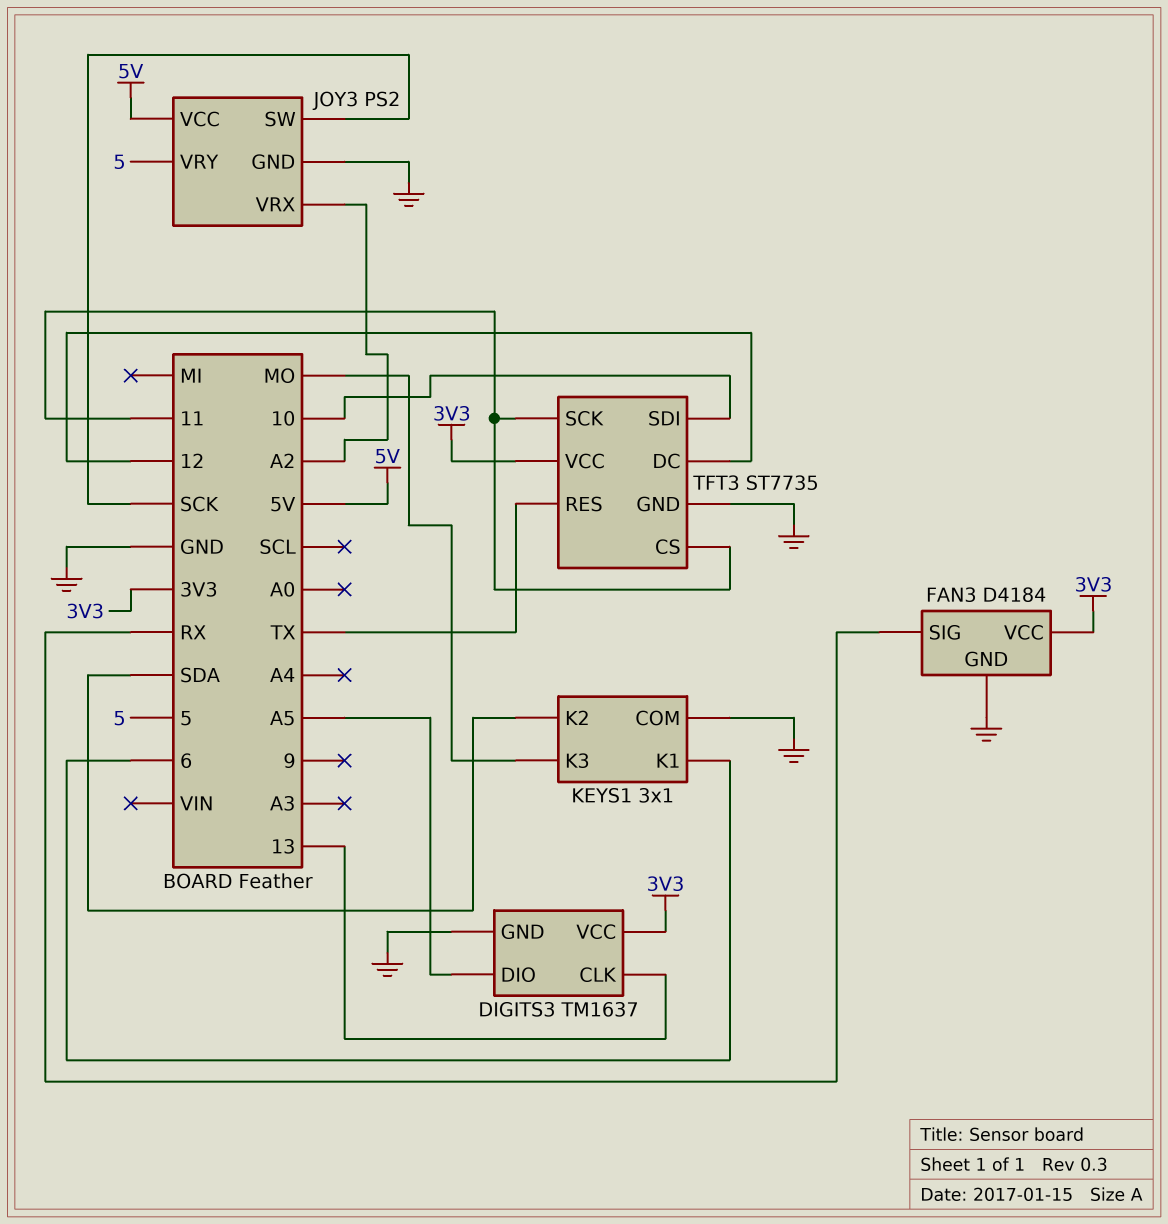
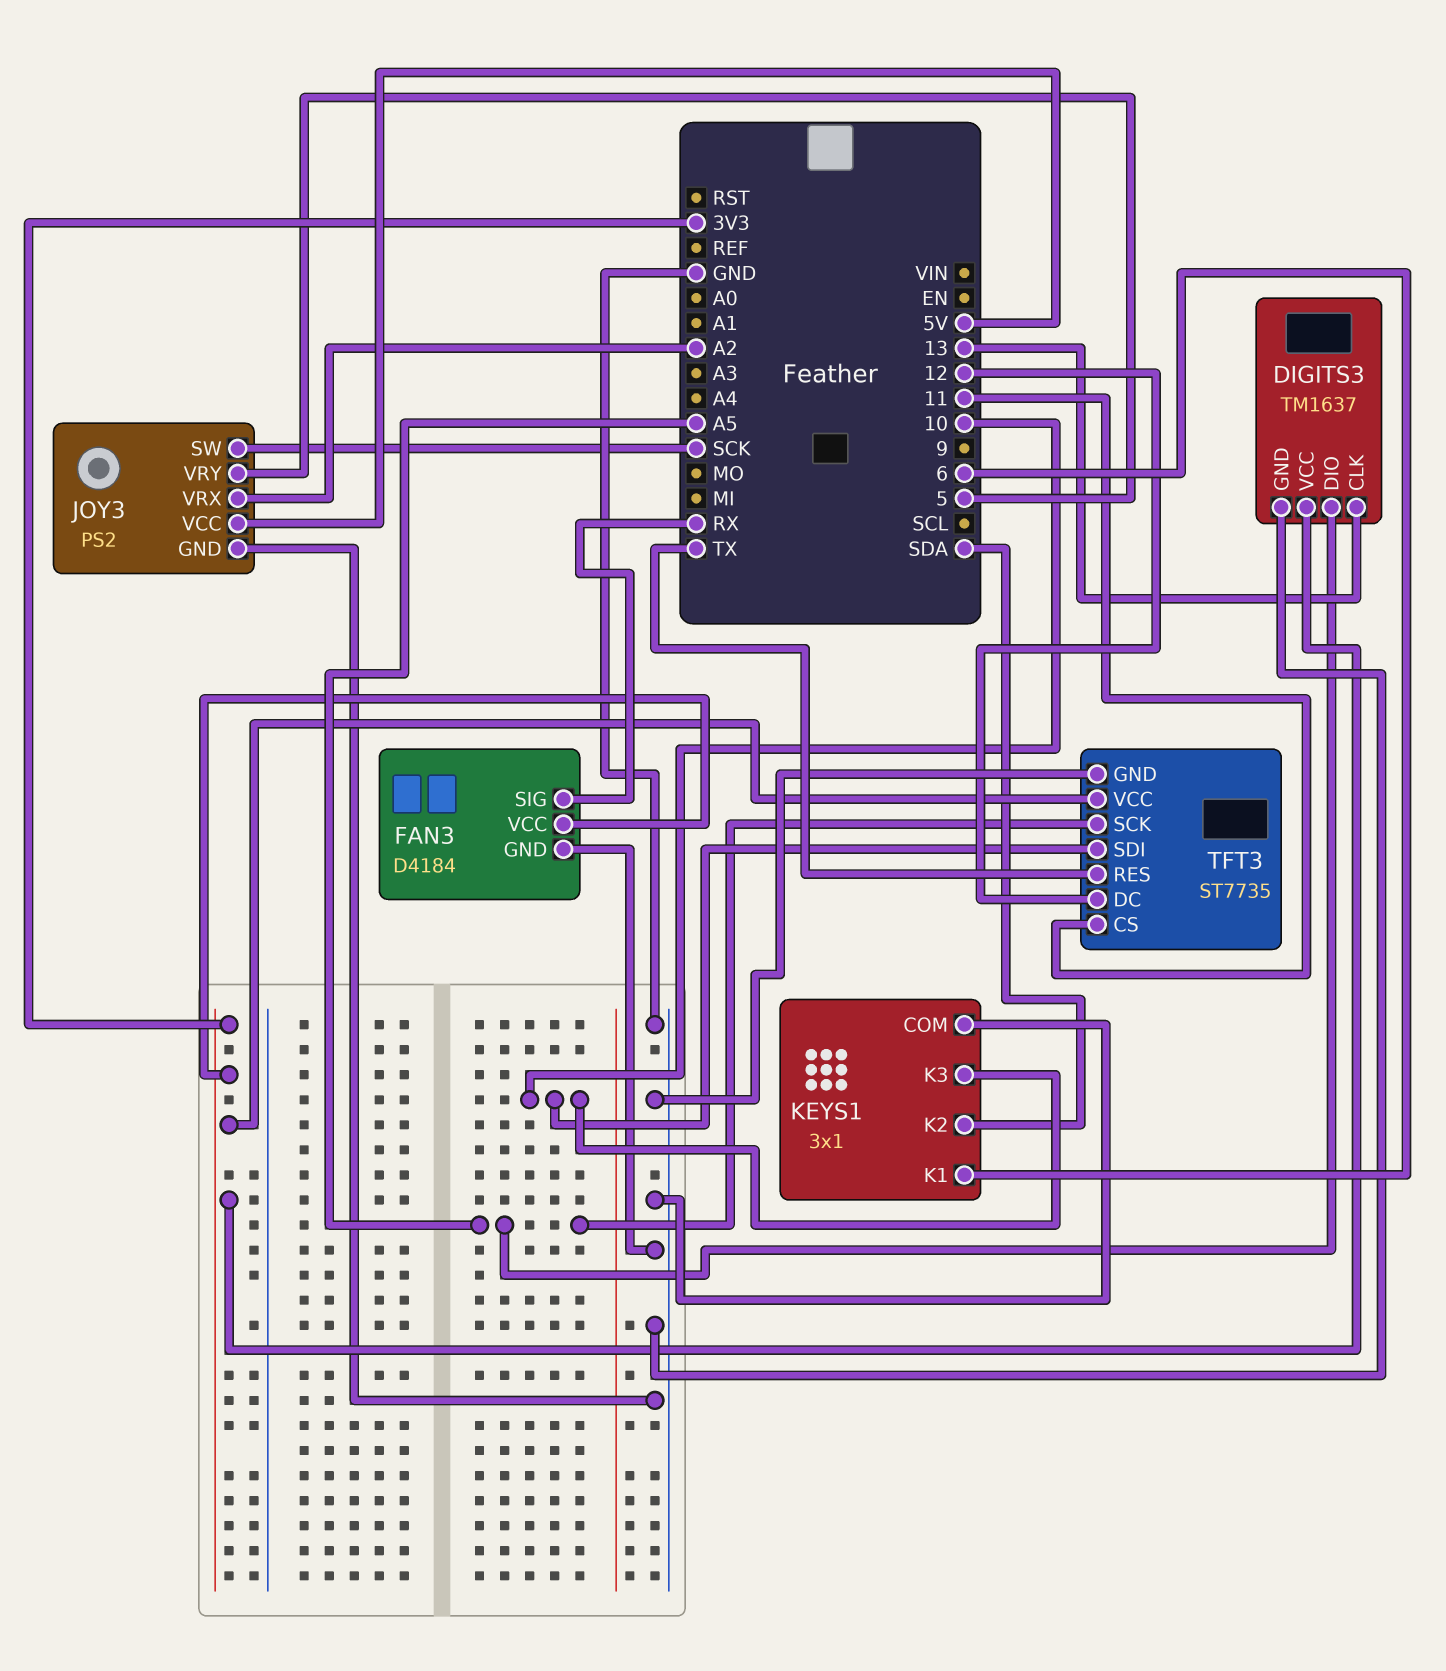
KEYS1 pin K3: MO -> 10
TFT3 pin SCK: 11 -> A5

